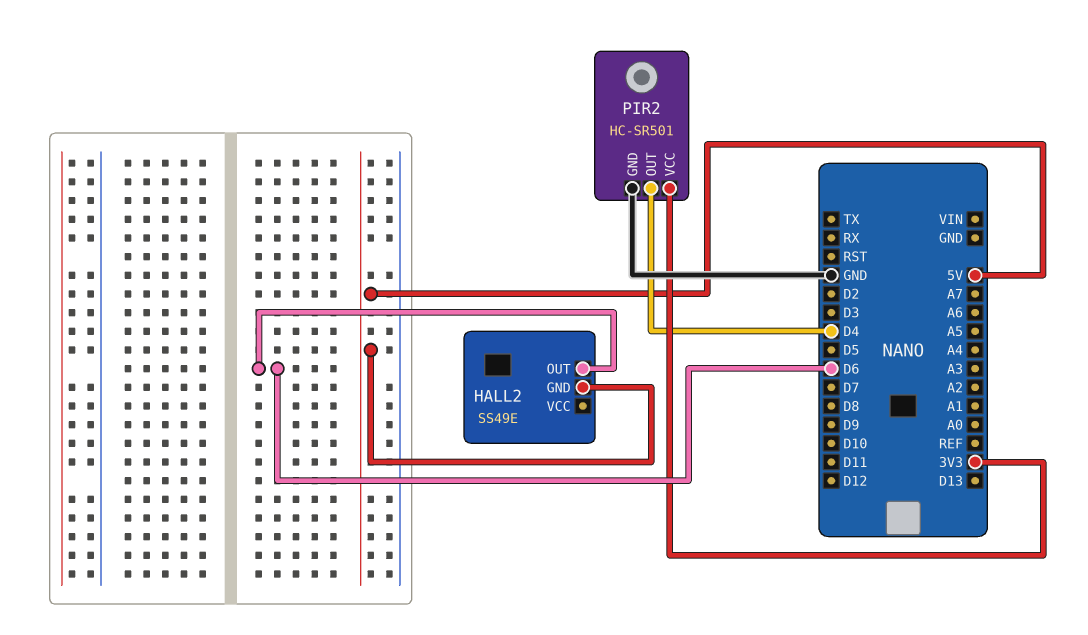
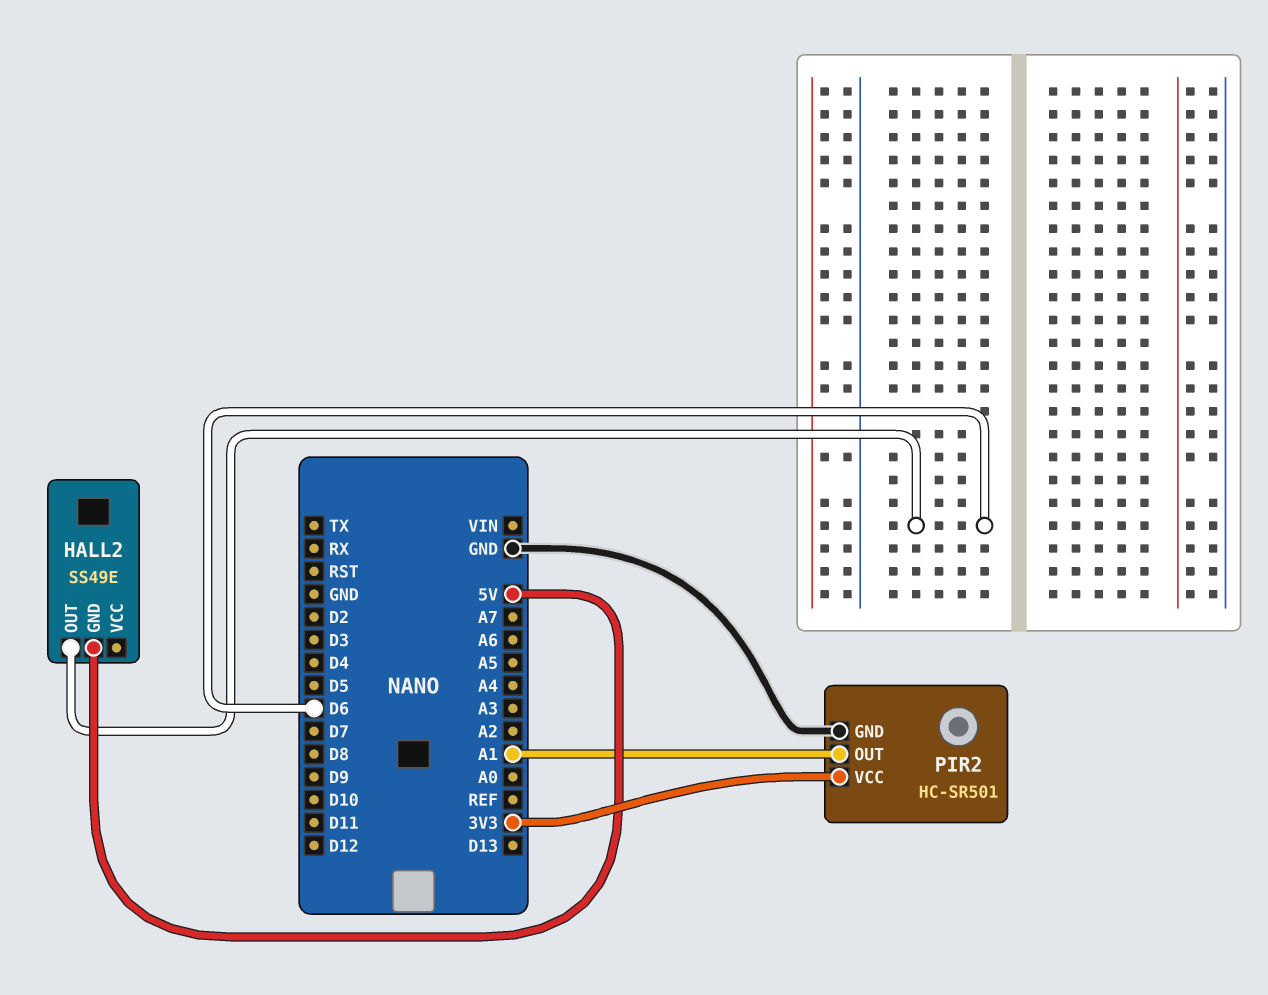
PIR2 pin OUT: D4 -> A1

